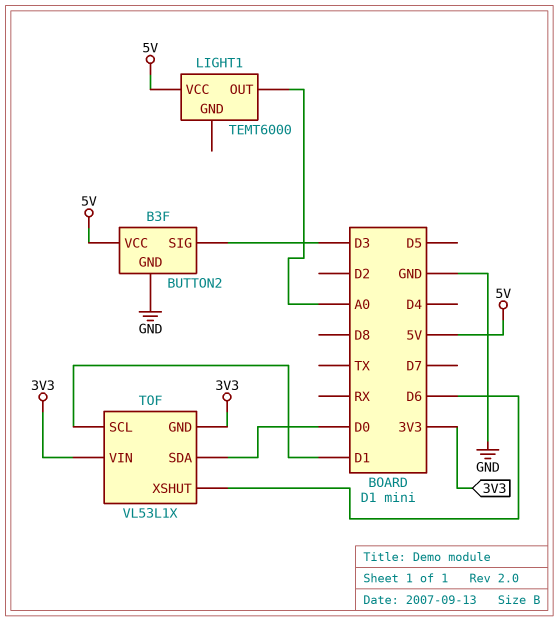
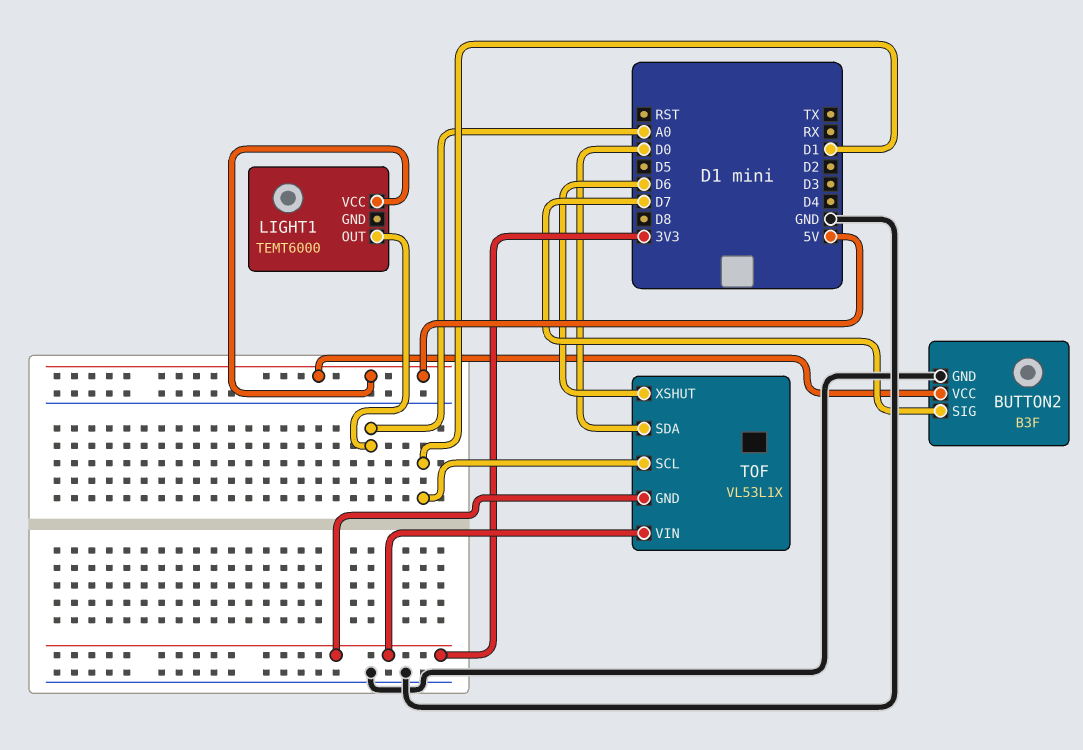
BUTTON2 pin SIG: D3 -> D7

